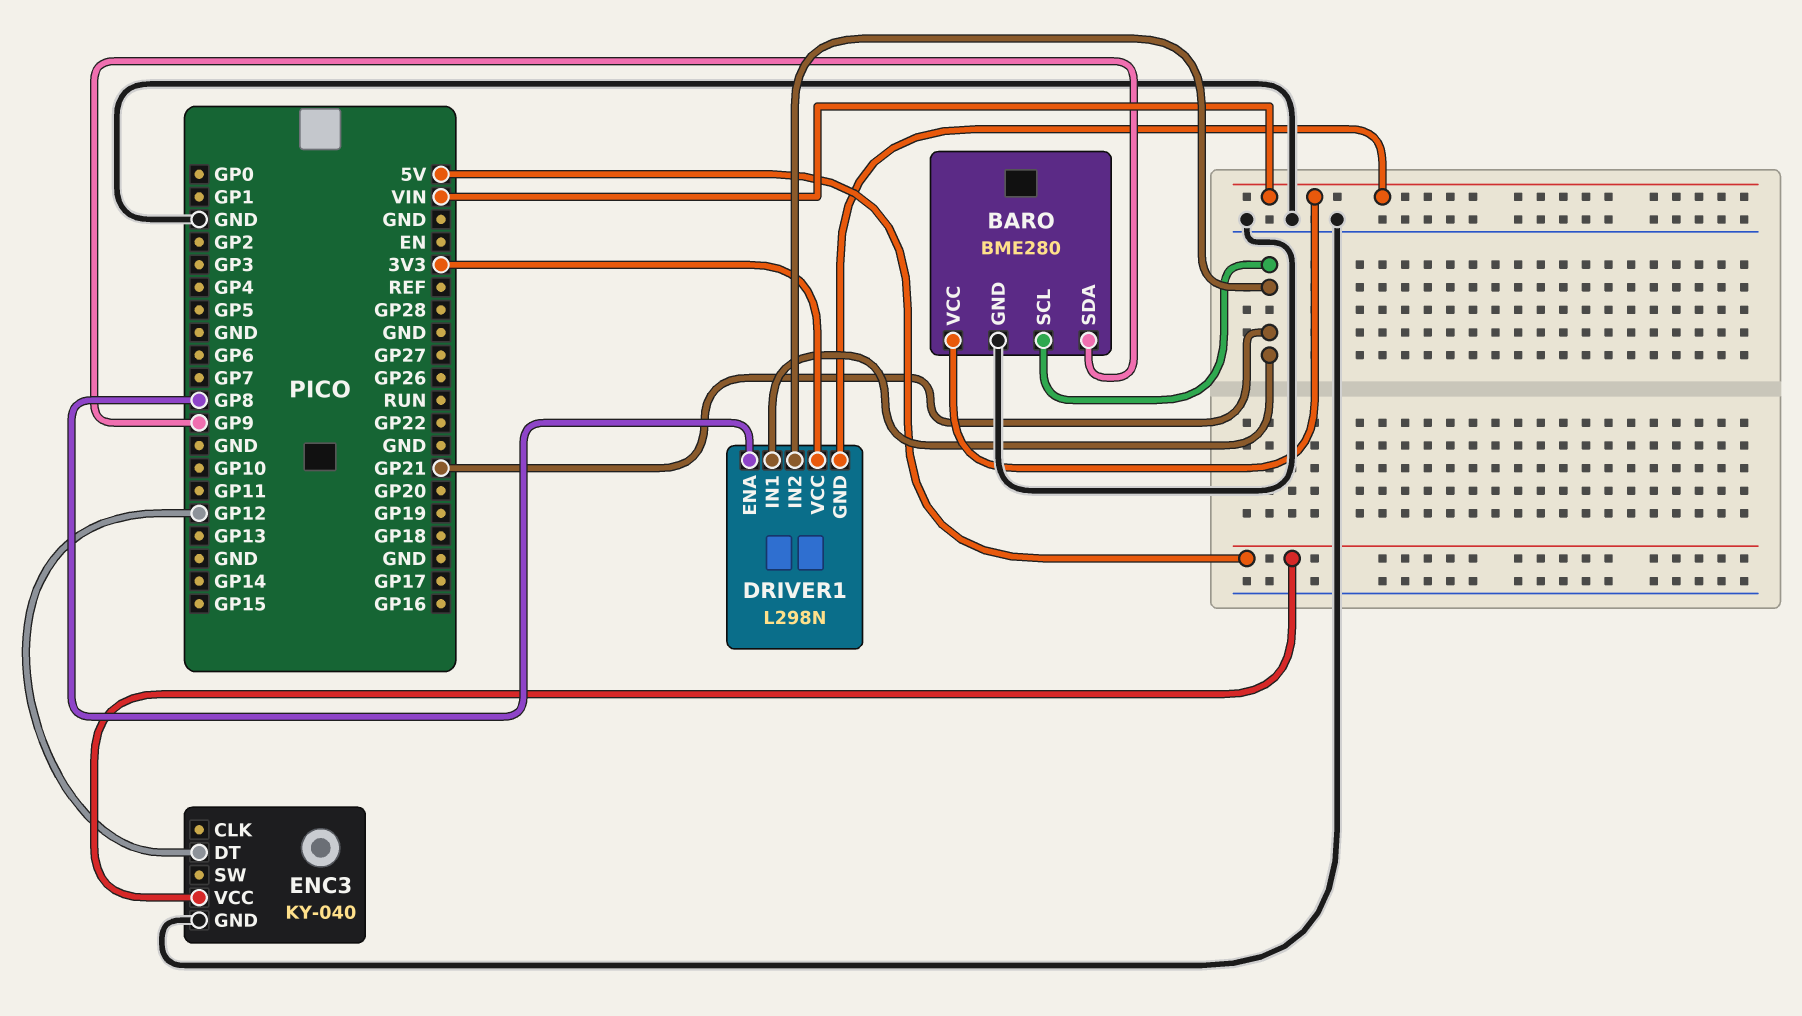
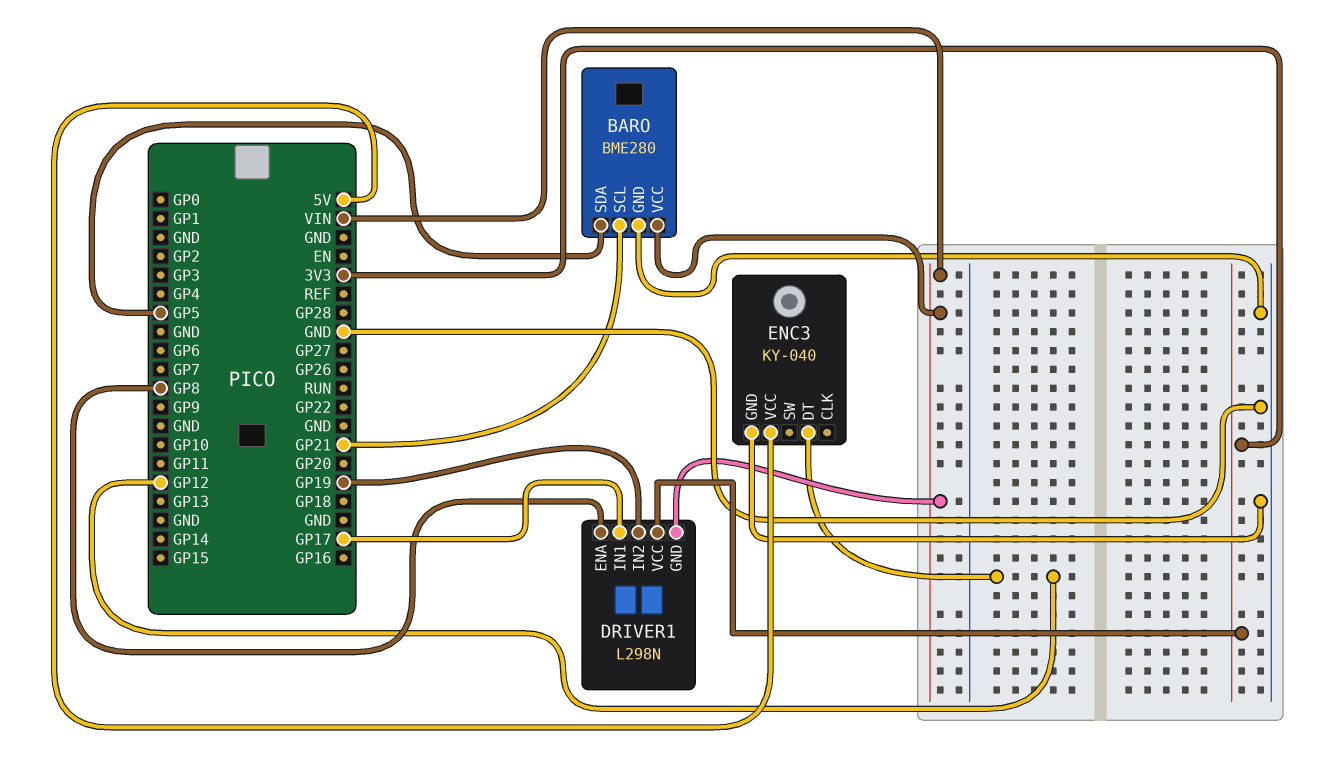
BARO pin SDA: GP9 -> GP5
DRIVER1 pin IN1: GP21 -> GP17
DRIVER1 pin IN2: GP21 -> GP19

